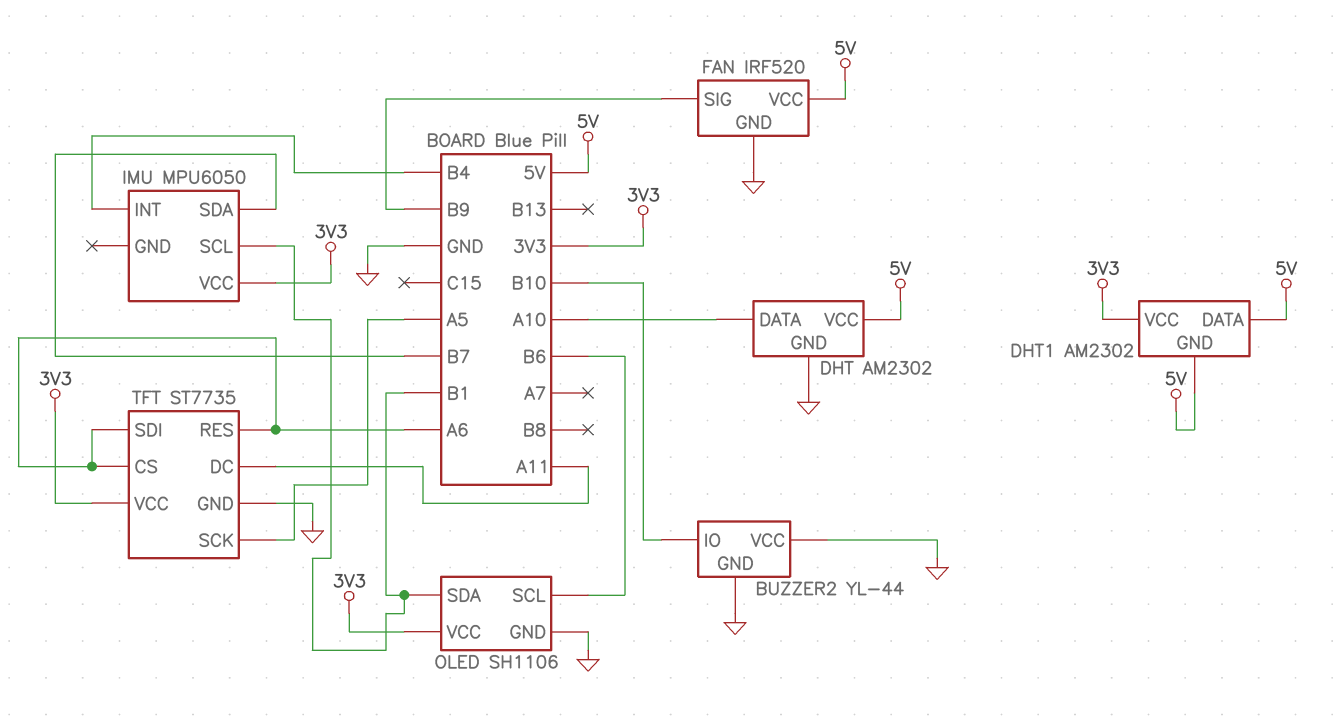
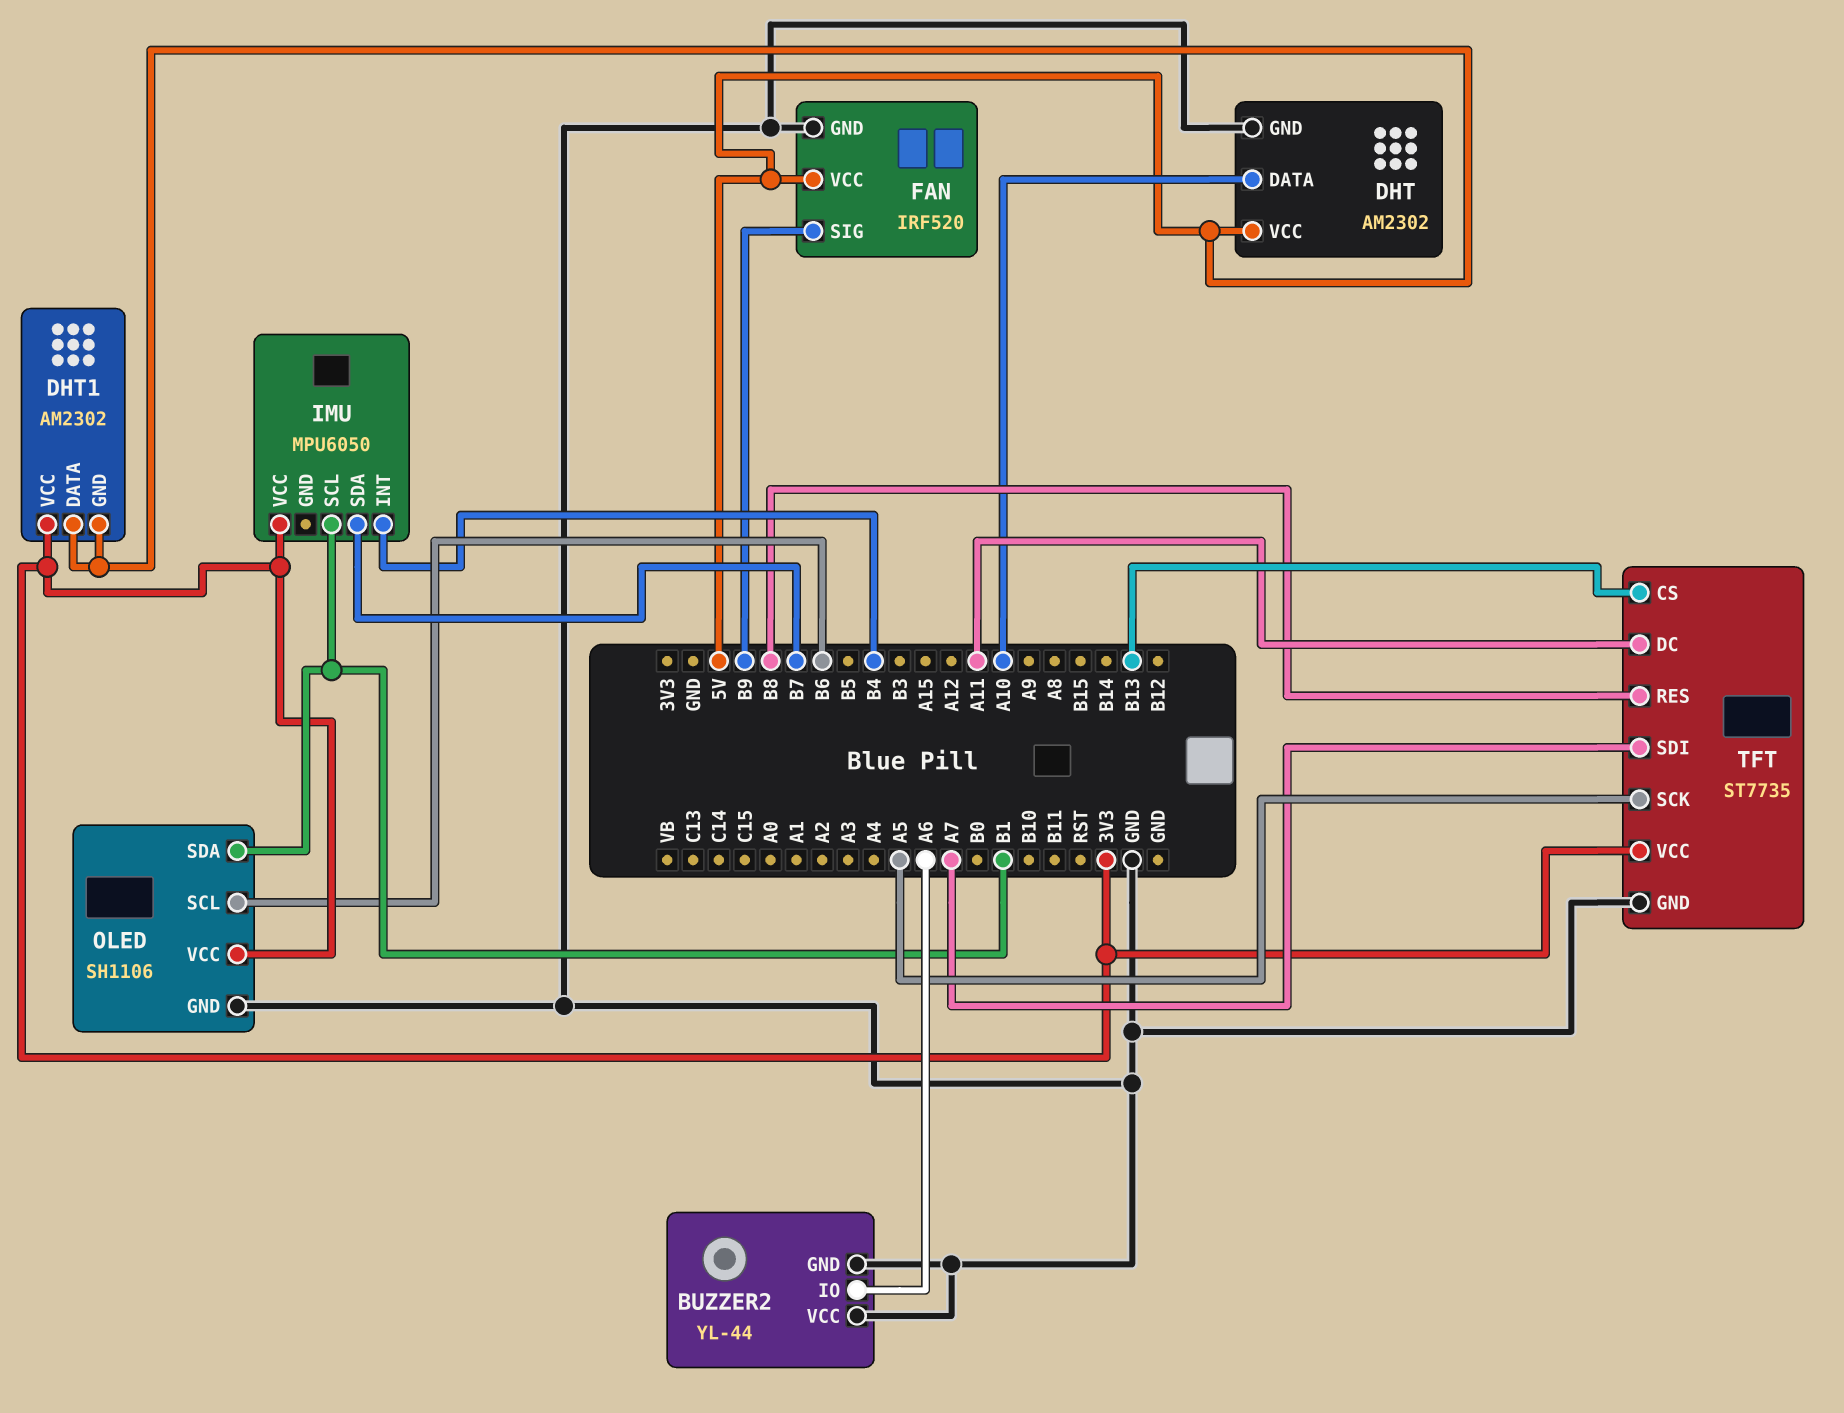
BUZZER2 pin IO: B10 -> A6
TFT pin CS: A6 -> B13
TFT pin RES: A6 -> B8
TFT pin SDI: A6 -> A7

